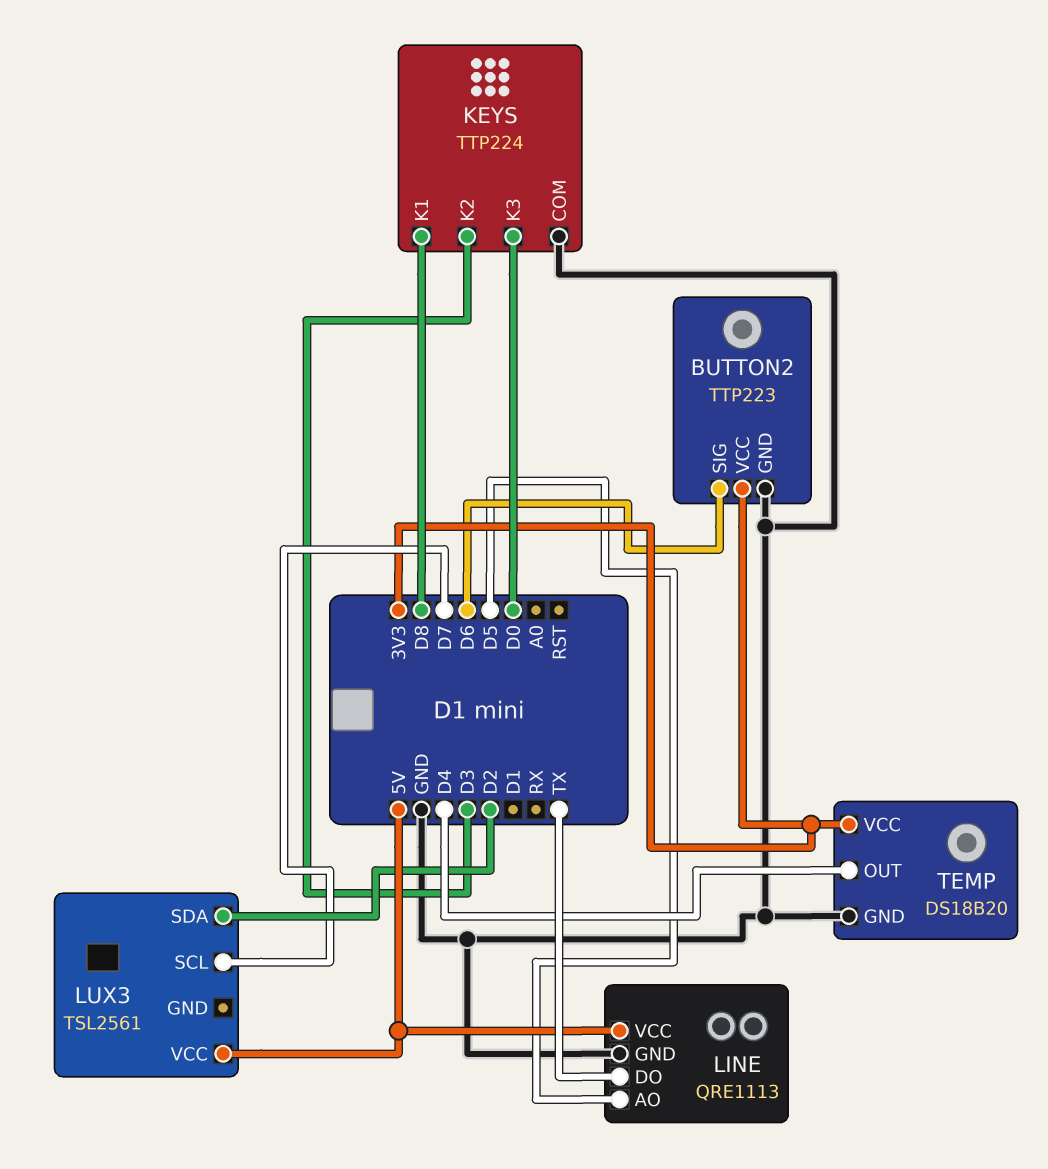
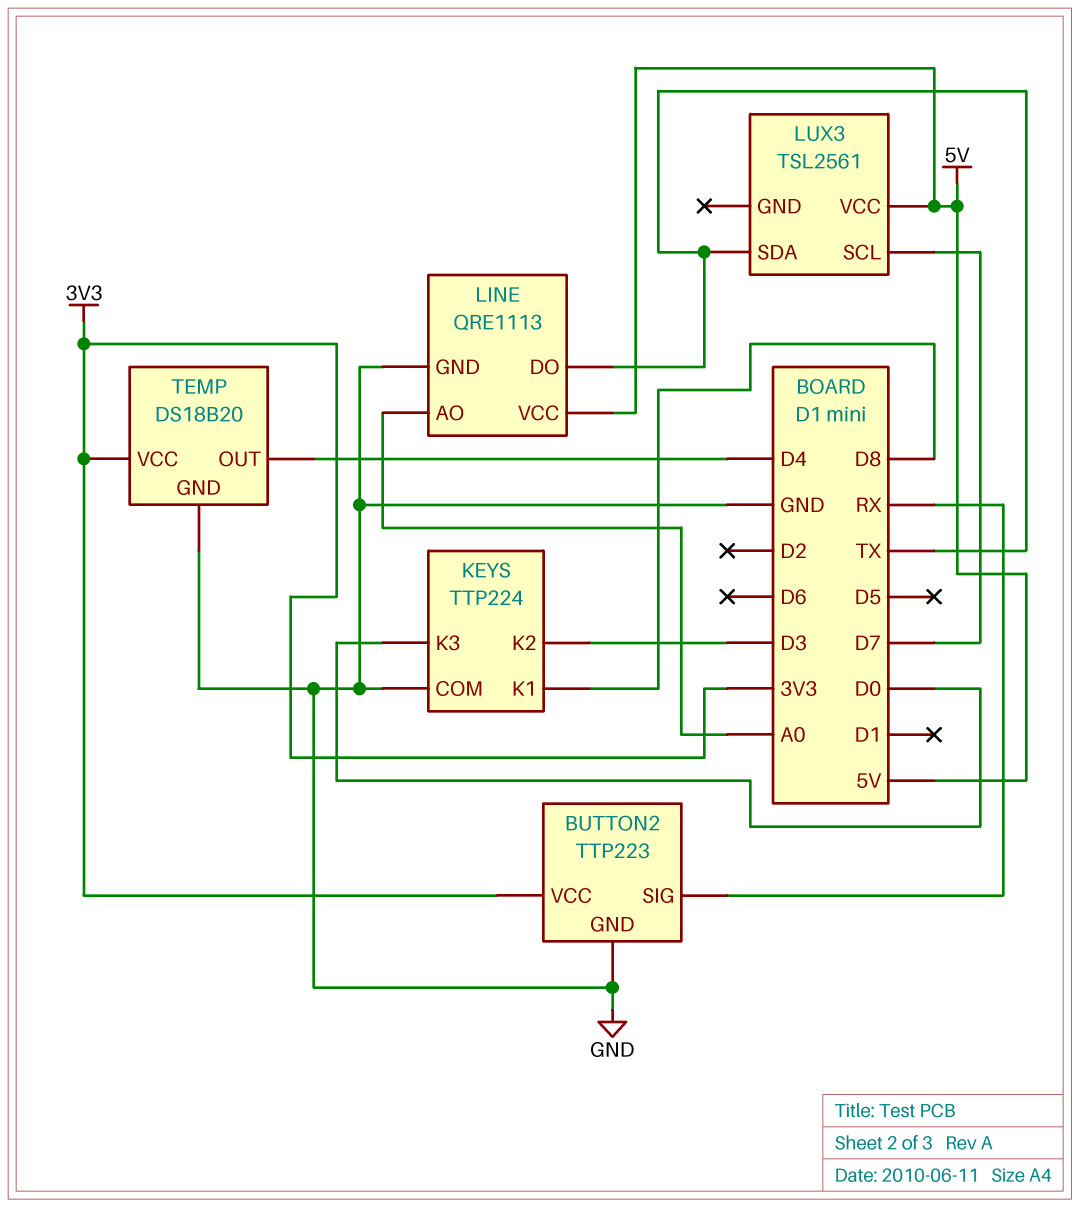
BUTTON2 pin SIG: D6 -> RX
LINE pin AO: D5 -> A0
LUX3 pin SDA: D2 -> TX

